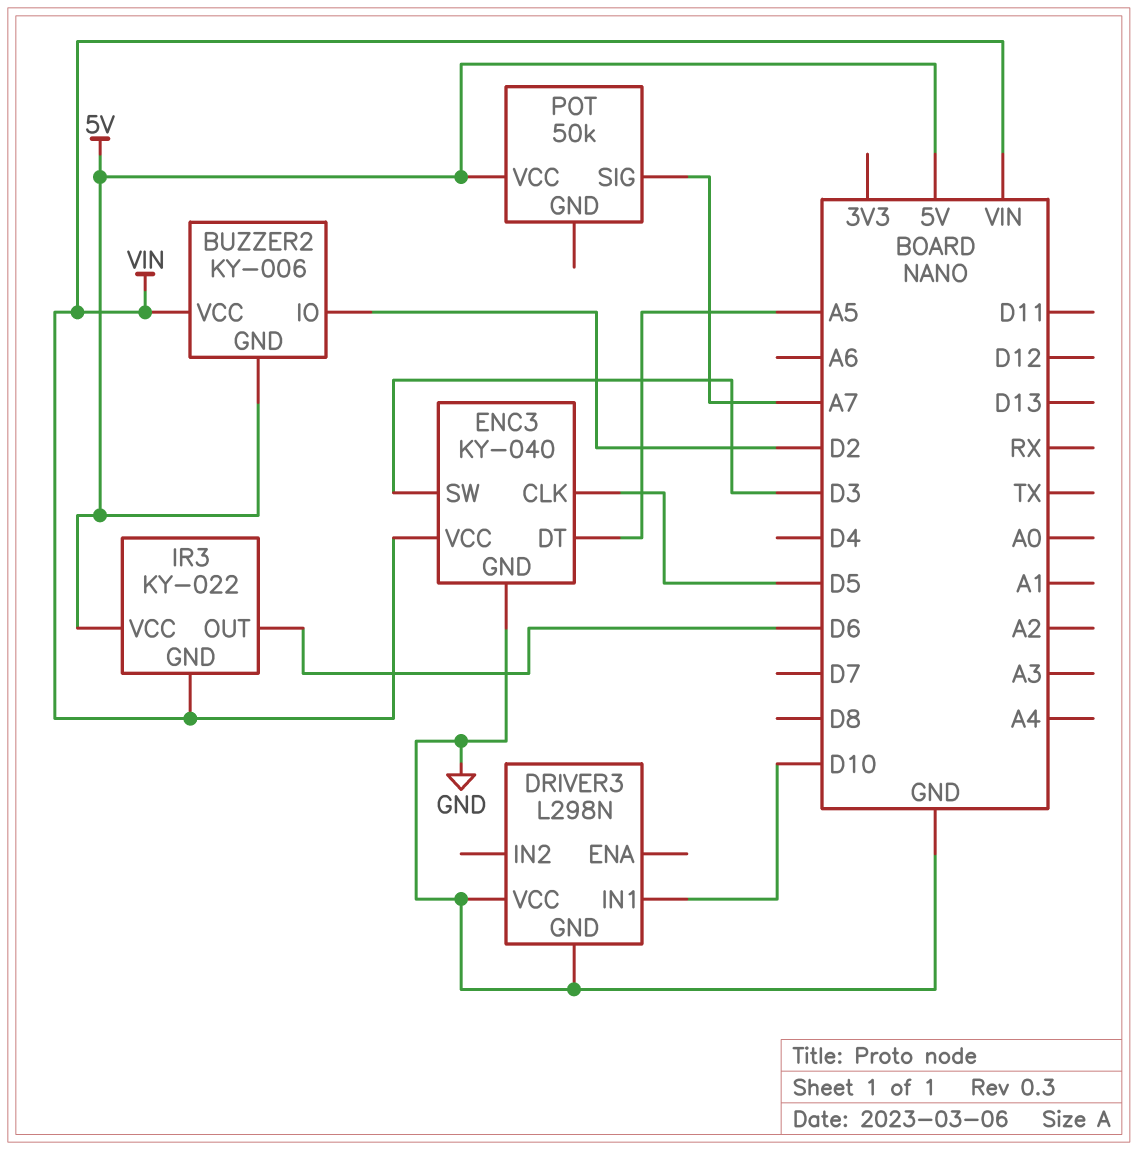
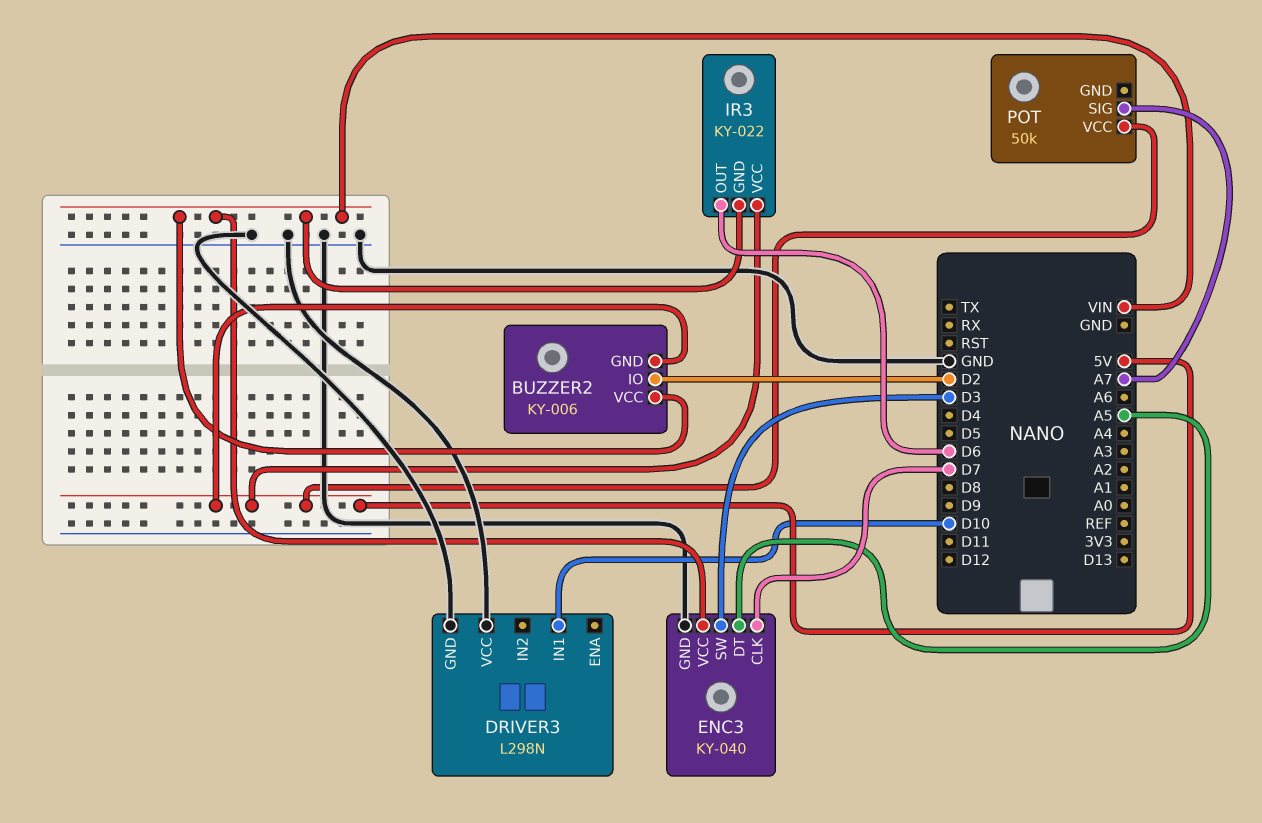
ENC3 pin CLK: D5 -> D7

